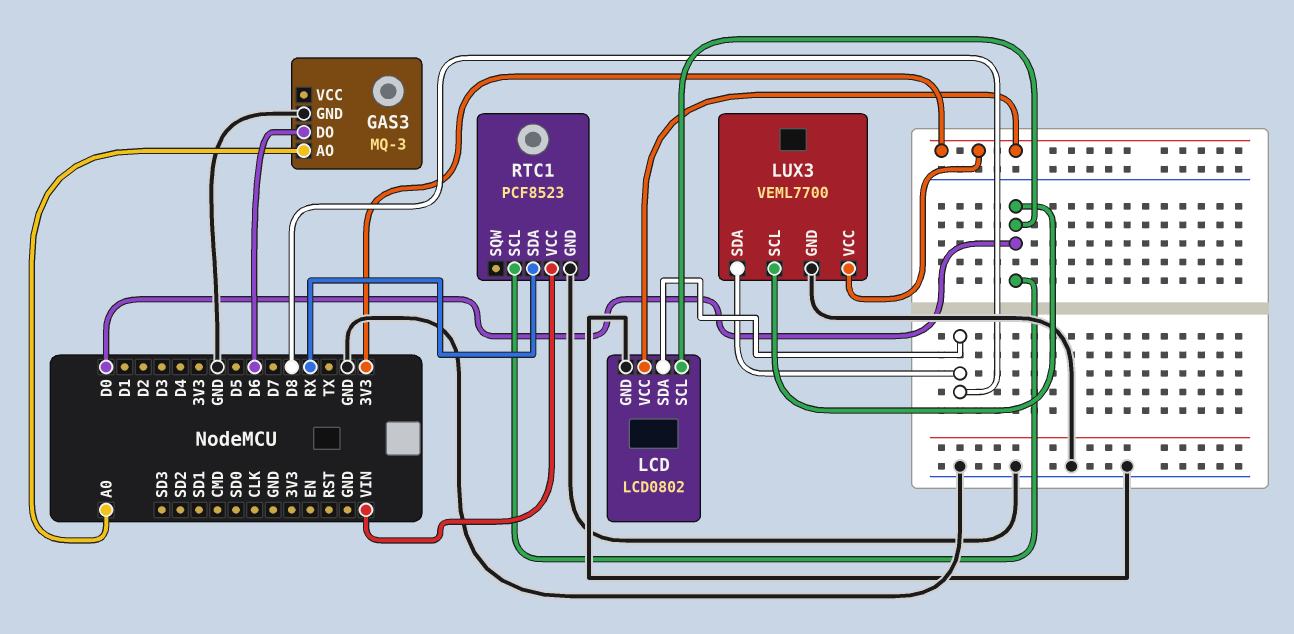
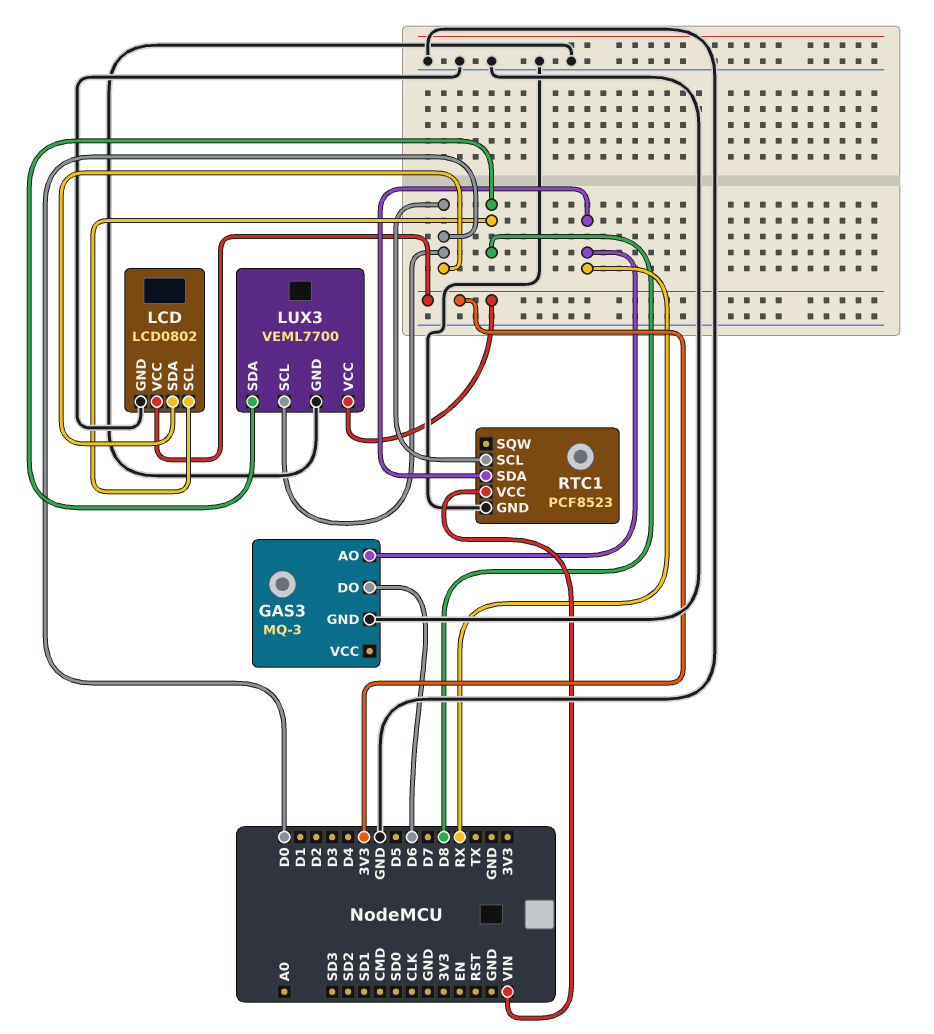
GAS3 pin AO: A0 -> RX
LCD pin SCL: D0 -> D8
LCD pin SDA: D8 -> D0

